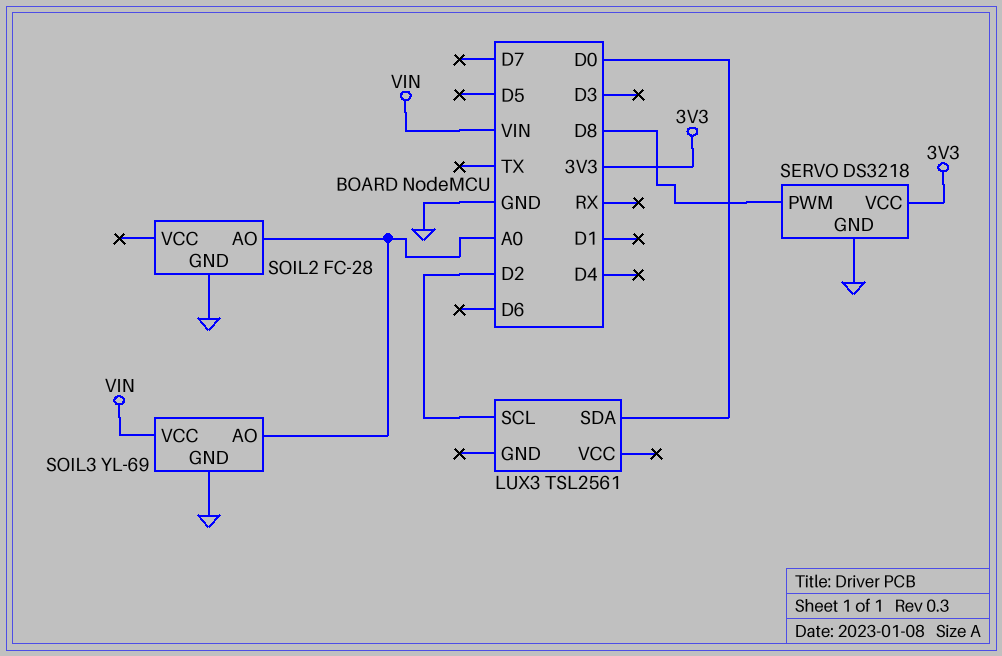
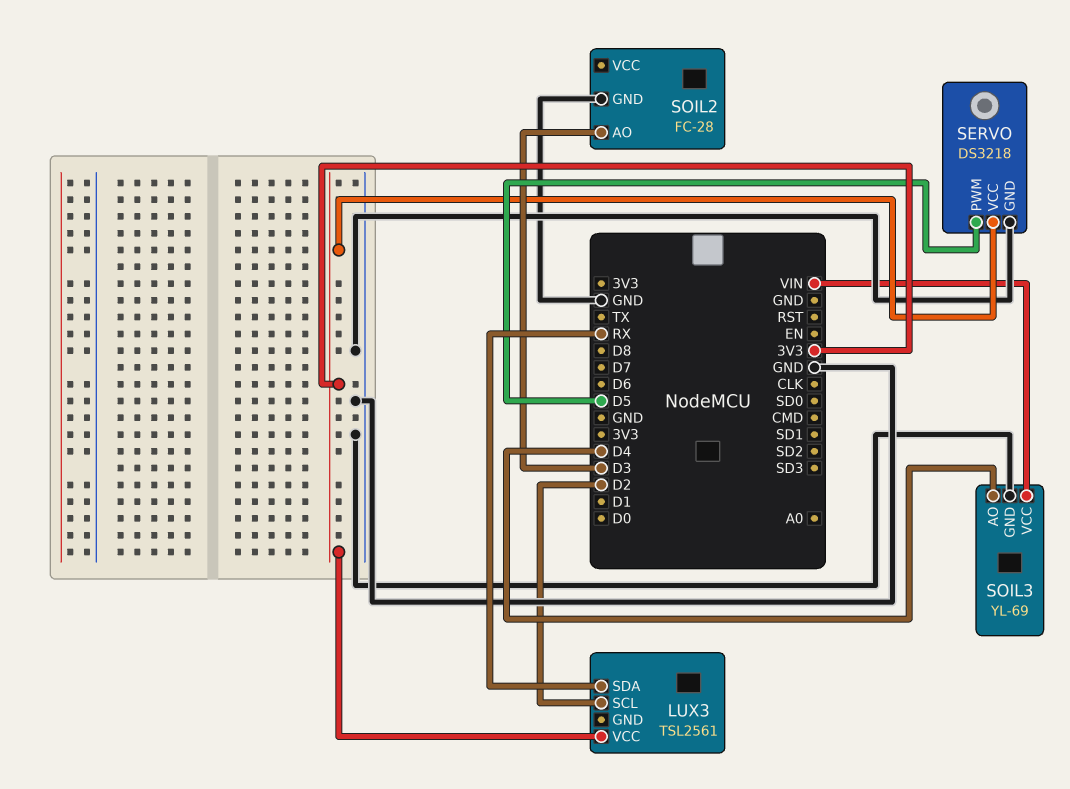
LUX3 pin SDA: D0 -> RX
LUX3 pin VCC: none -> 3V3
SERVO pin PWM: D8 -> D5
SOIL2 pin AO: A0 -> D3
SOIL3 pin AO: A0 -> D4

